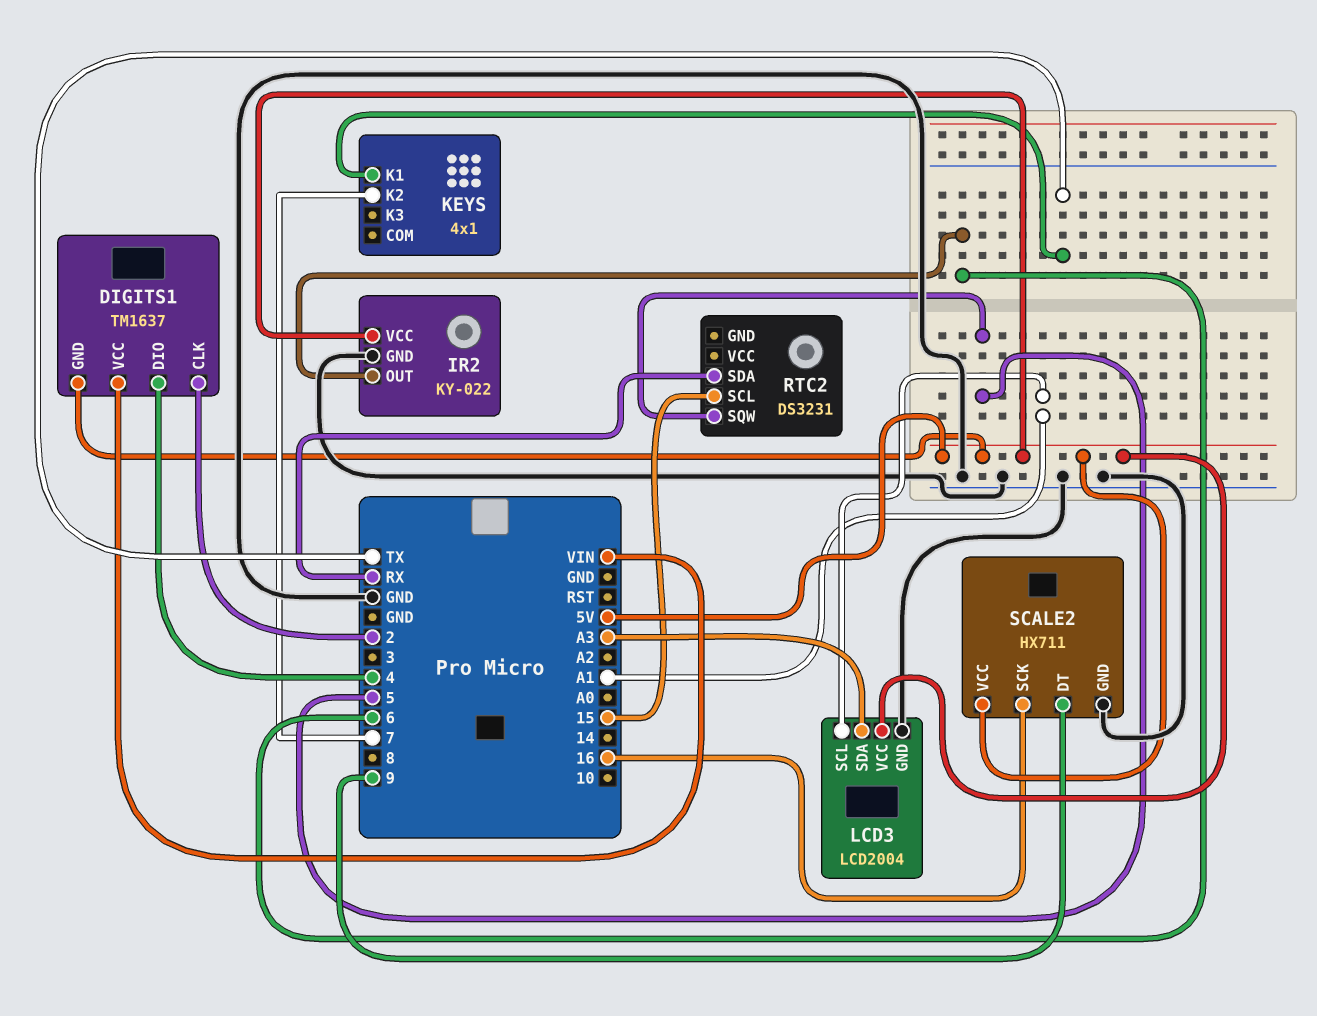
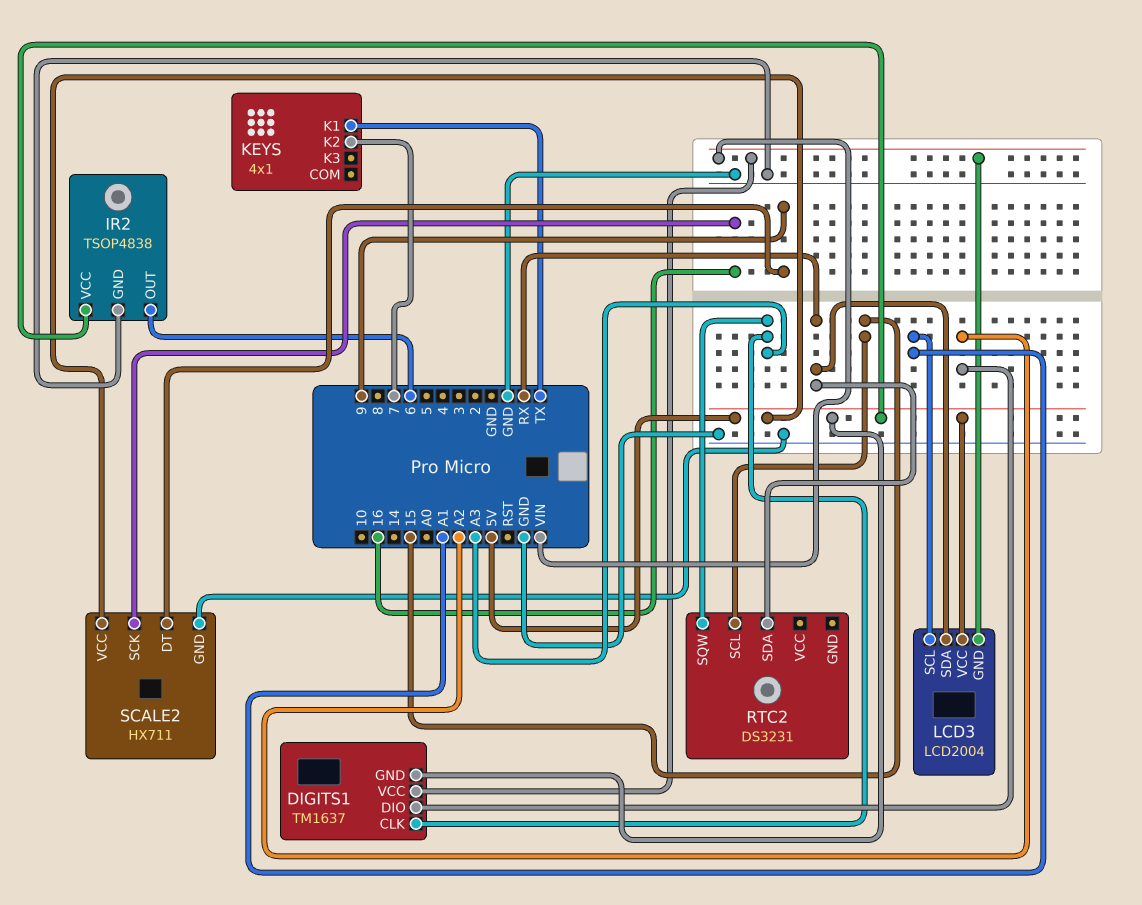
DIGITS1 pin CLK: 2 -> A3
DIGITS1 pin DIO: 4 -> A2
IR2: KY-022 -> TSOP4838
LCD3 pin GND: GND -> VIN
LCD3 pin SDA: A3 -> RX
RTC2 pin SQW: 5 -> A3

